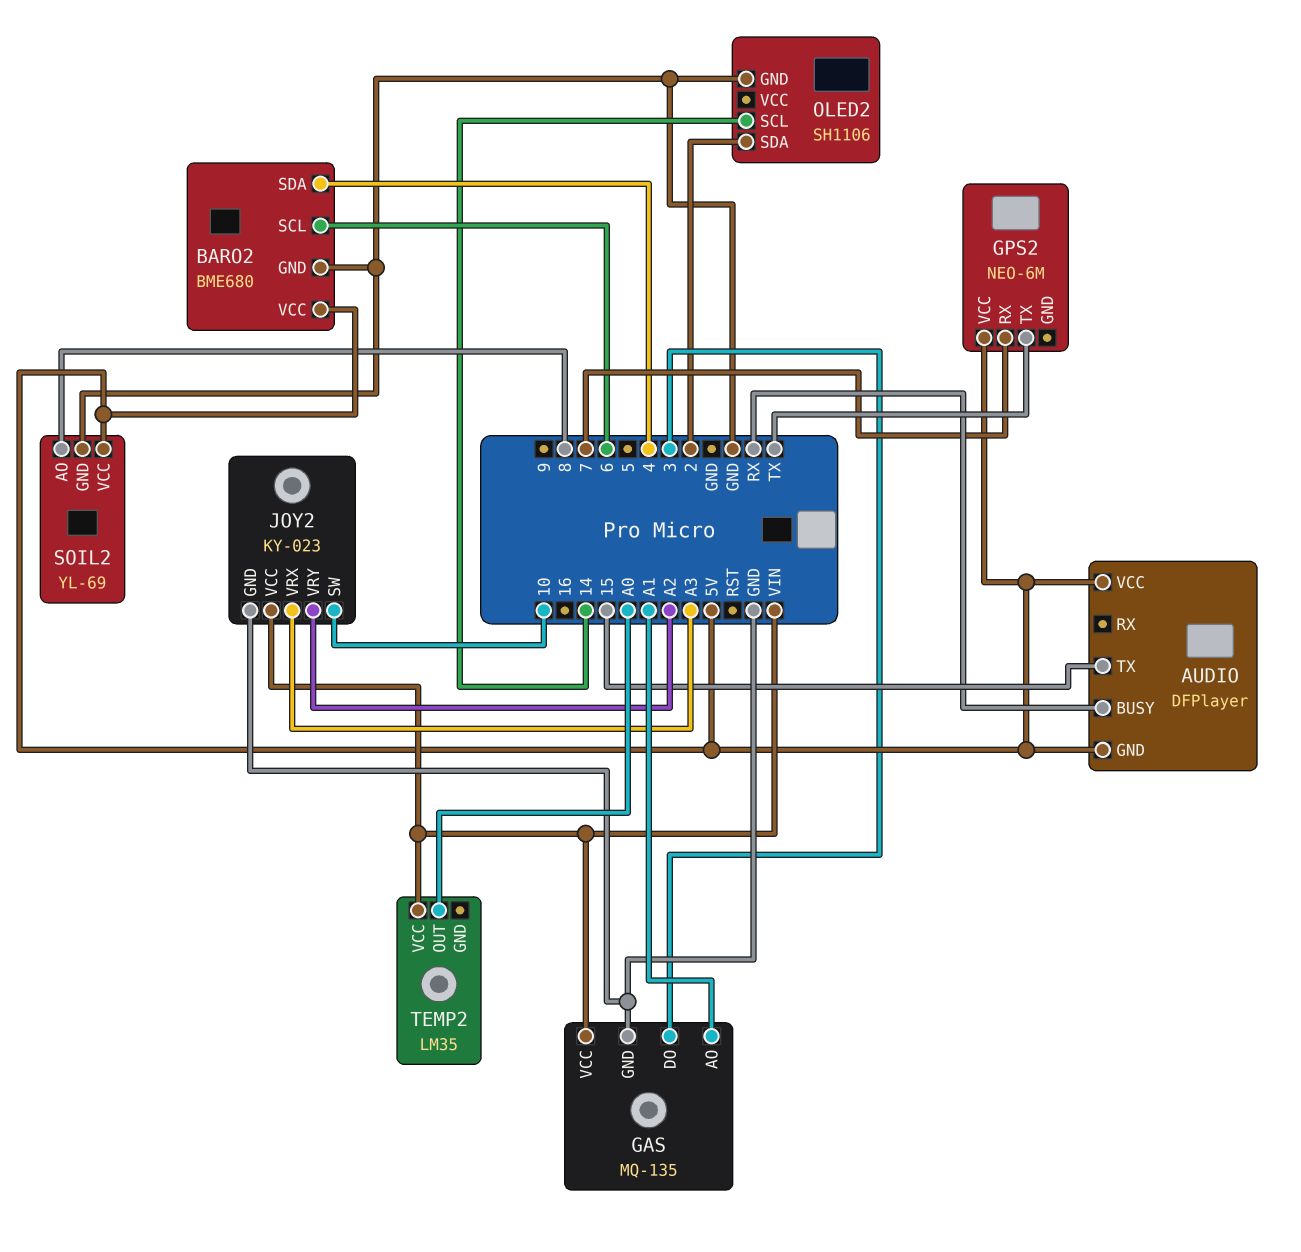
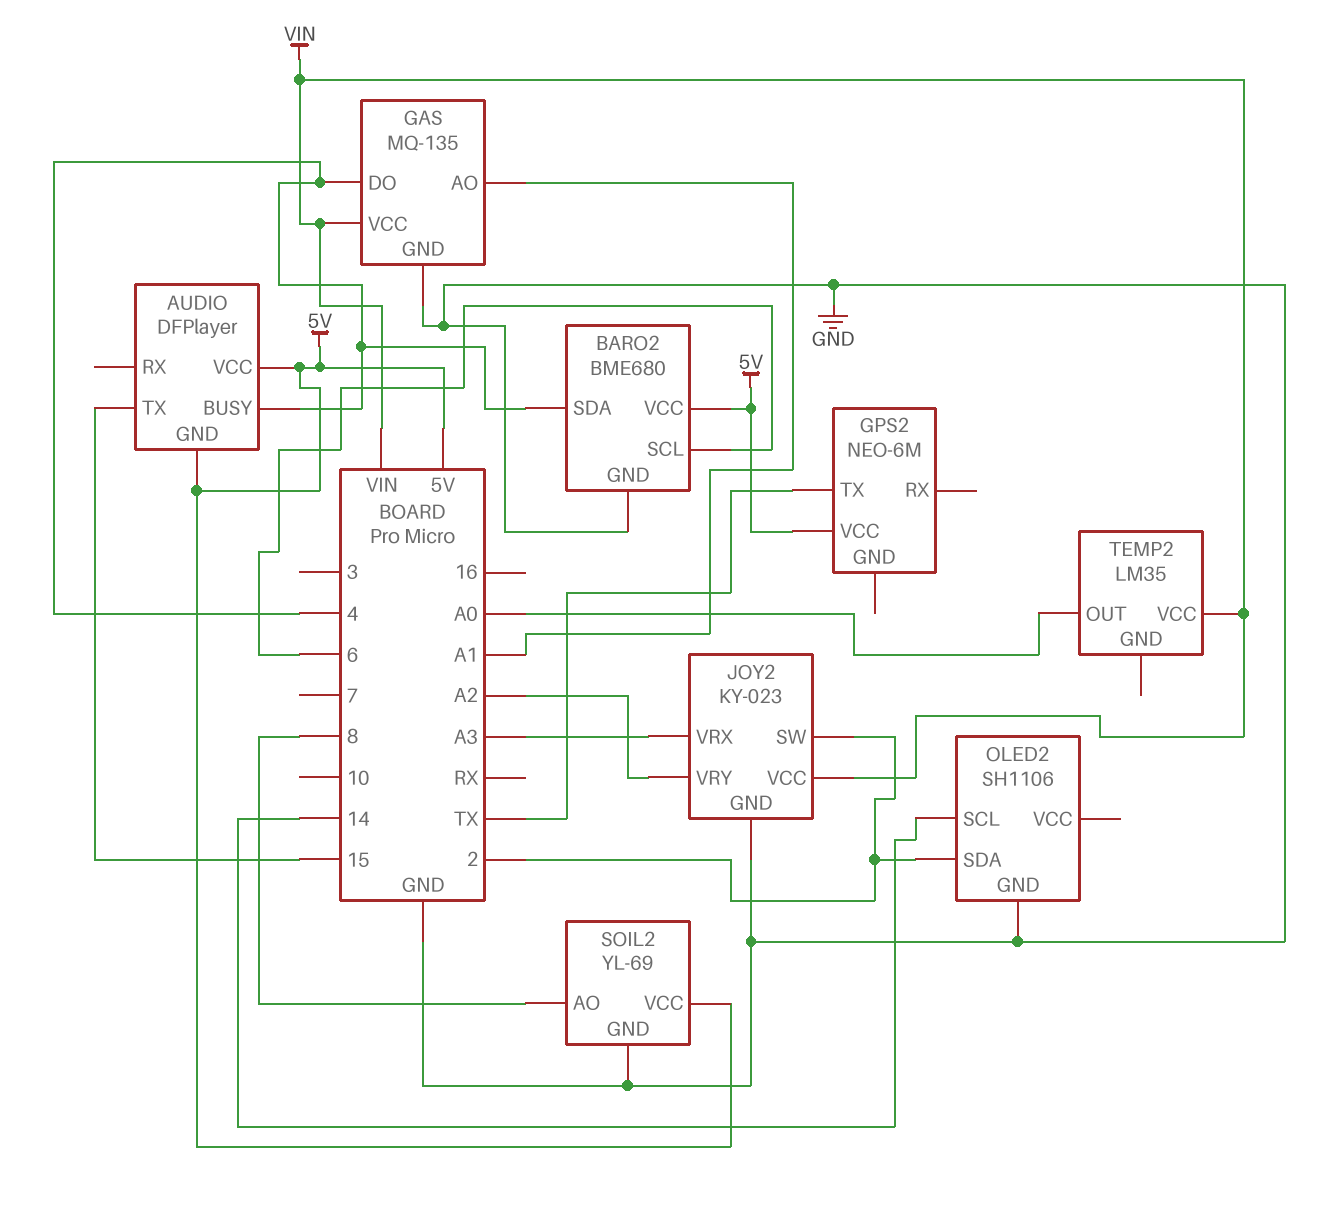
AUDIO pin BUSY: RX -> 4
GAS pin DO: 3 -> 4
GPS2 pin RX: 7 -> none
JOY2 pin SW: 10 -> 2

